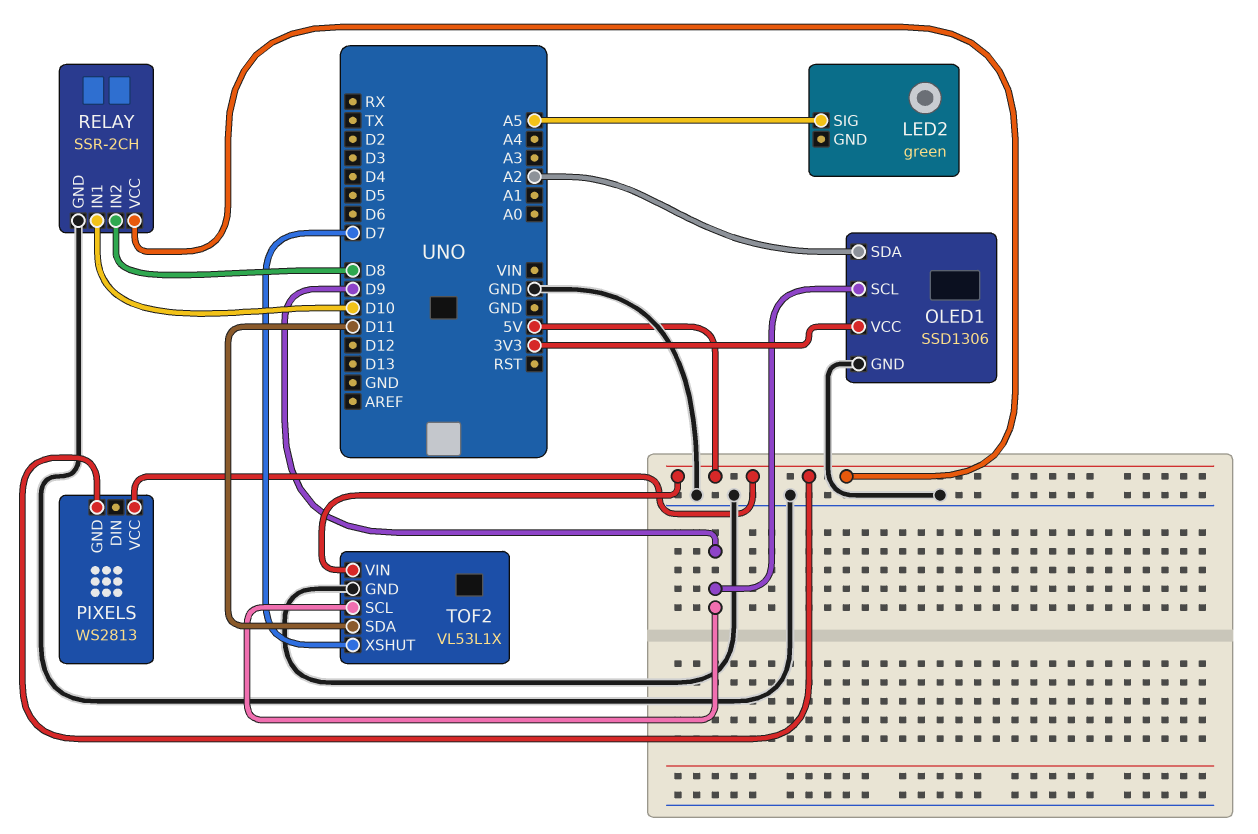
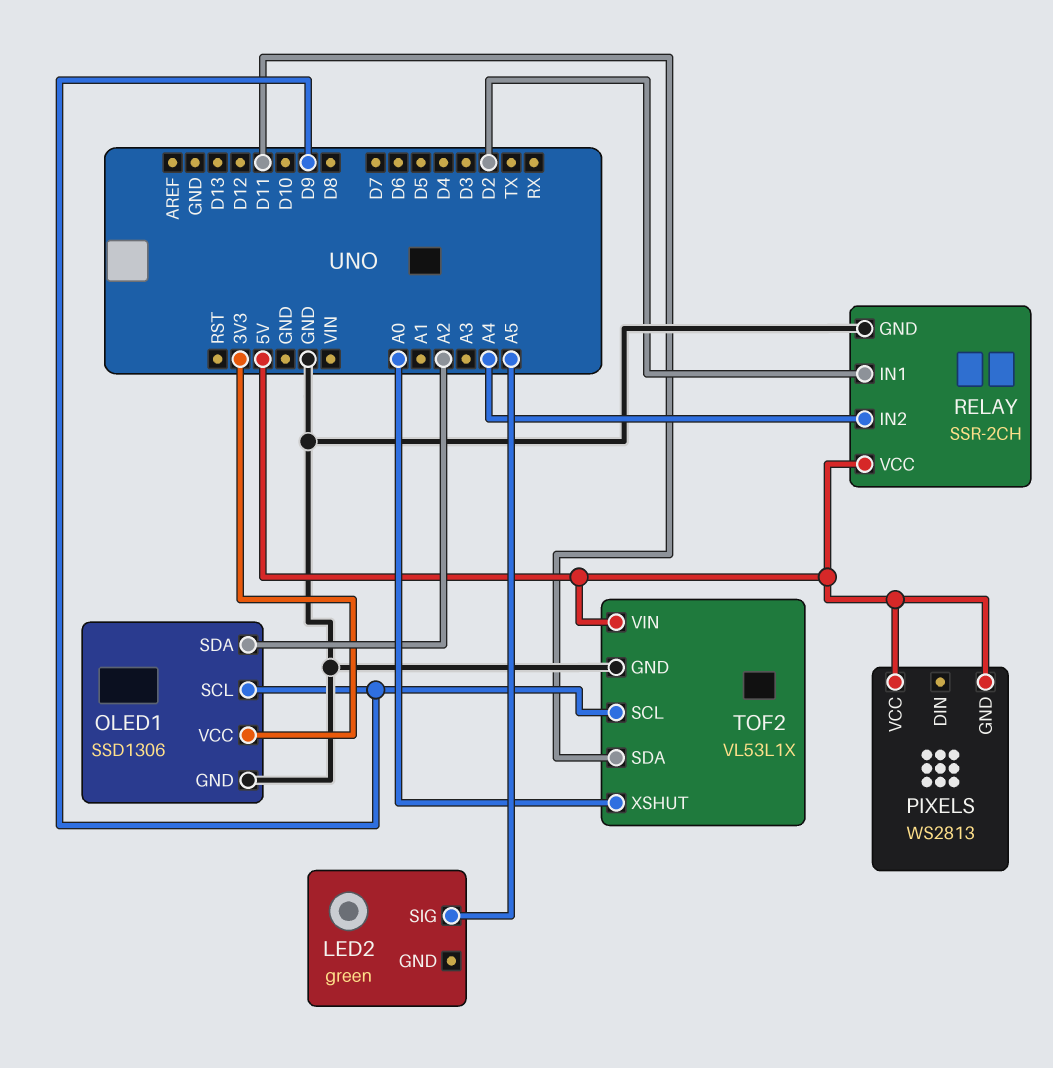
RELAY pin IN1: D10 -> D2
RELAY pin IN2: D8 -> A4
TOF2 pin XSHUT: D7 -> A0

